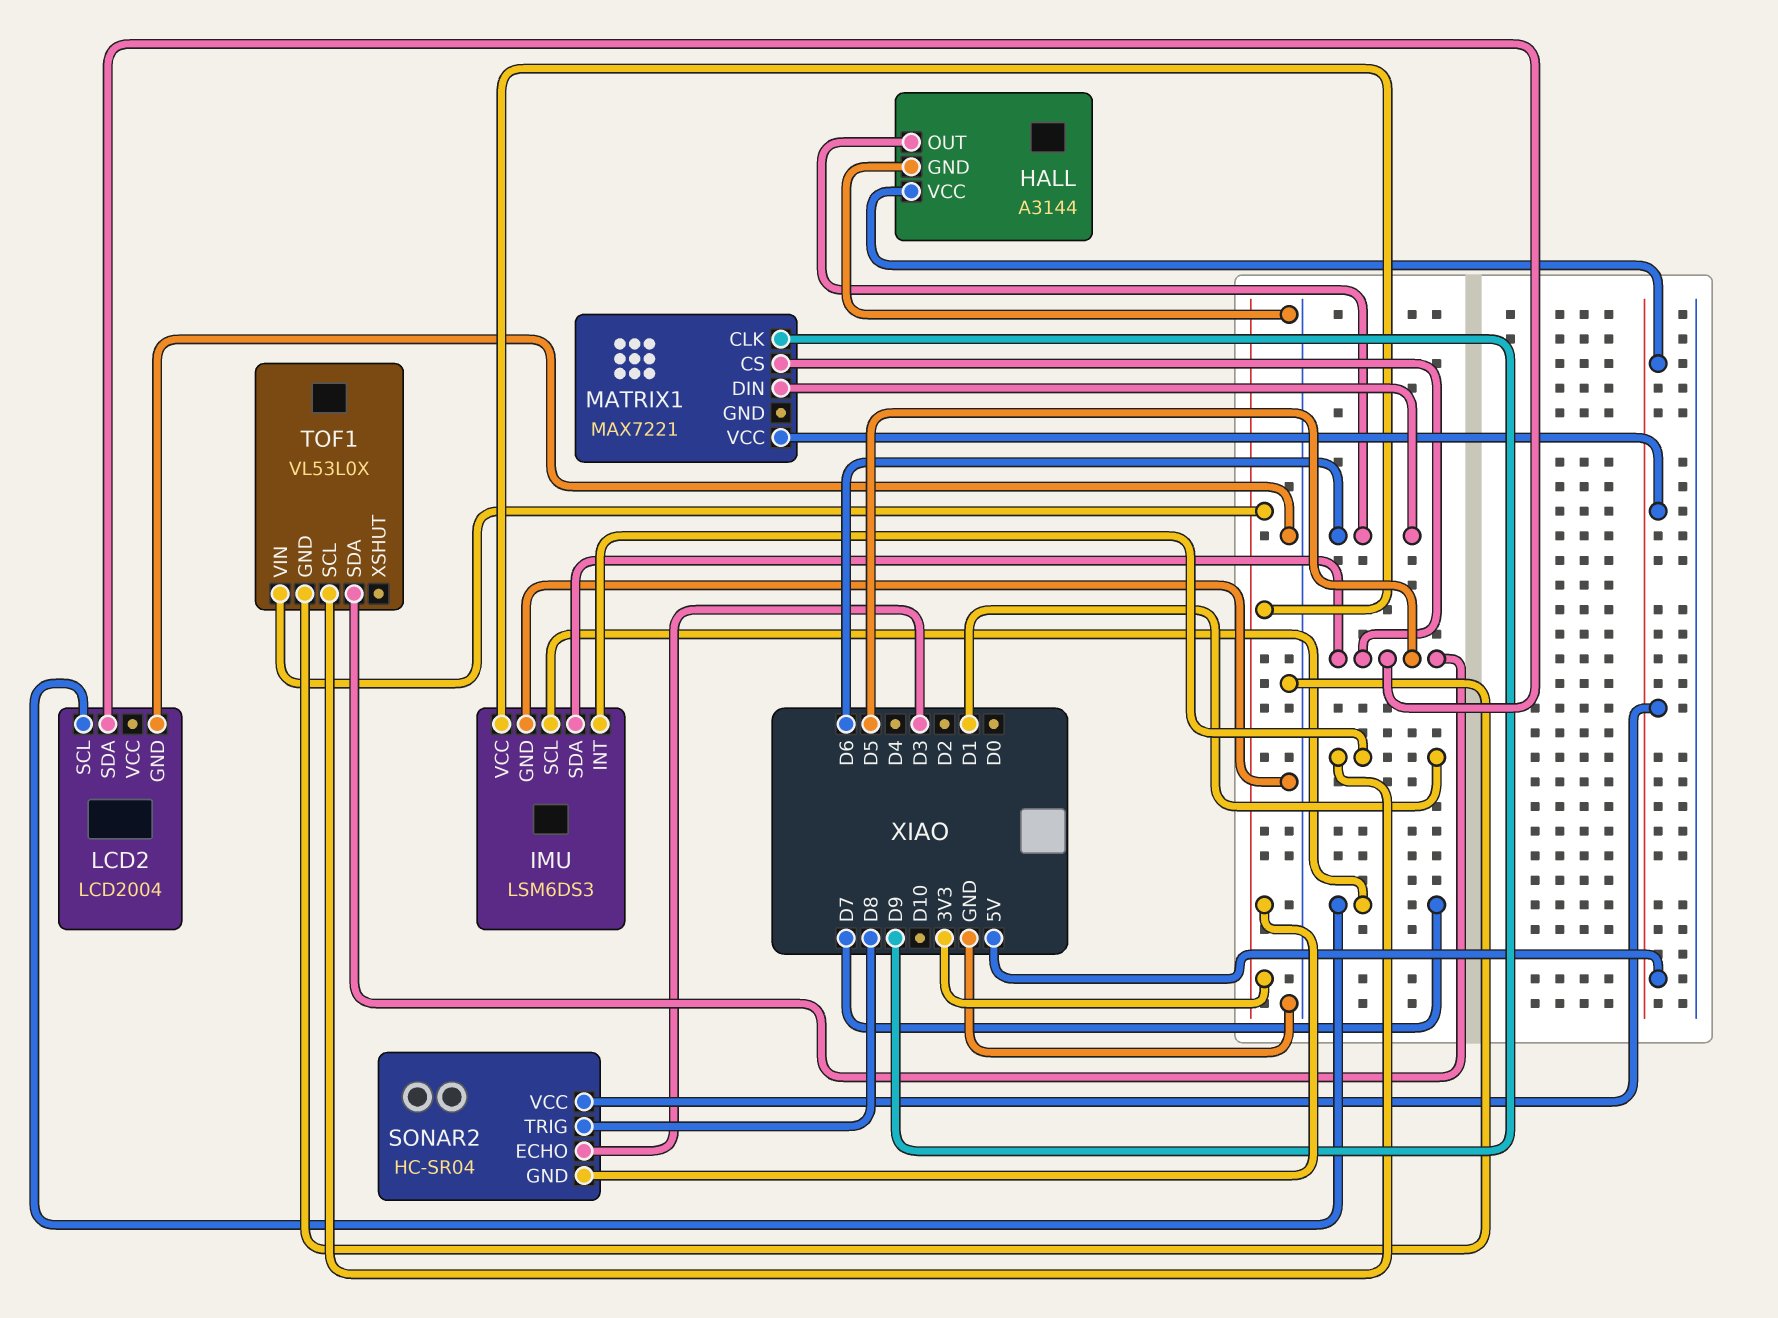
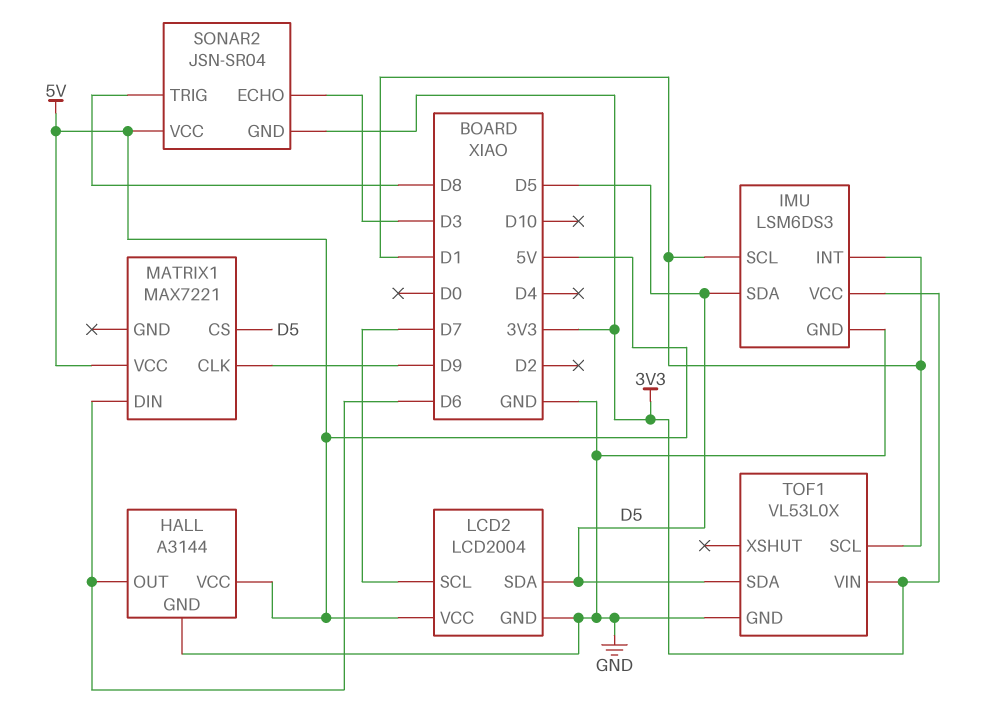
IMU pin SCL: D7 -> D1
LCD2 pin VCC: none -> 5V
SONAR2: HC-SR04 -> JSN-SR04

